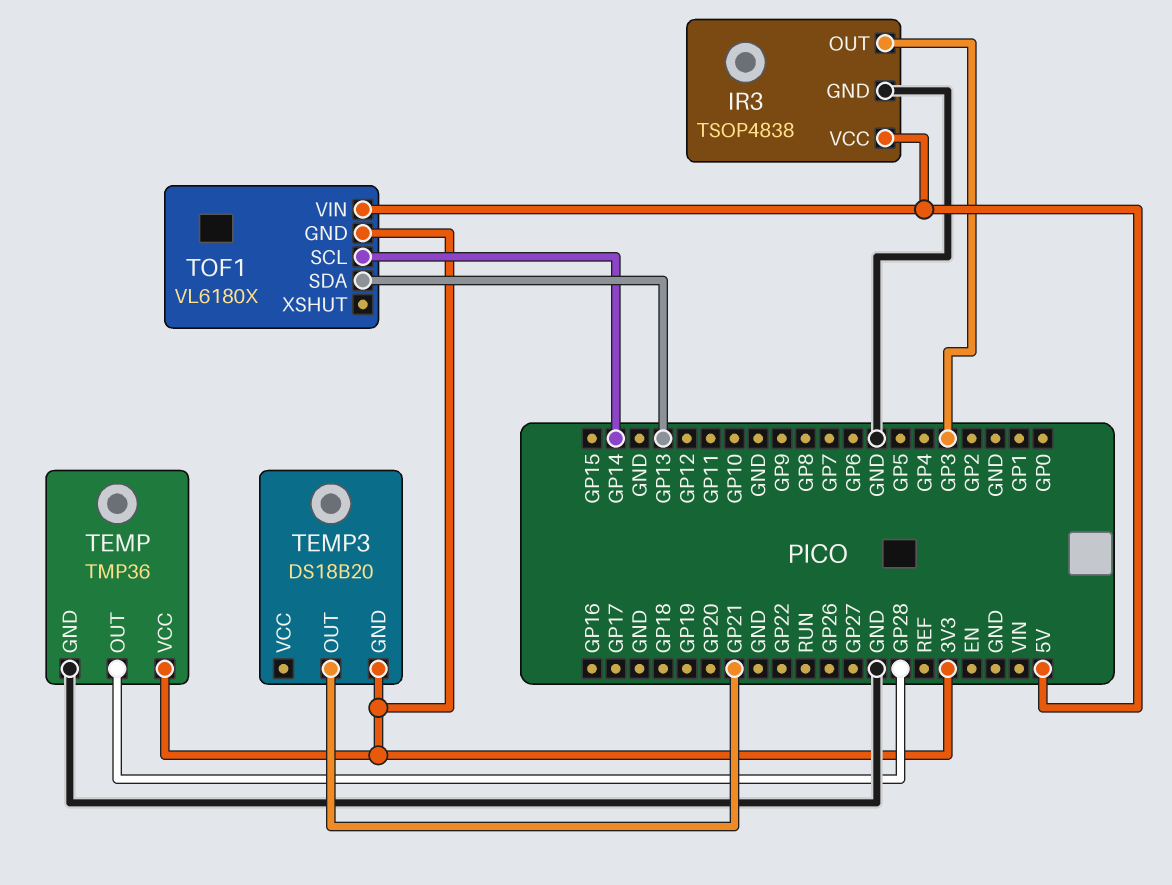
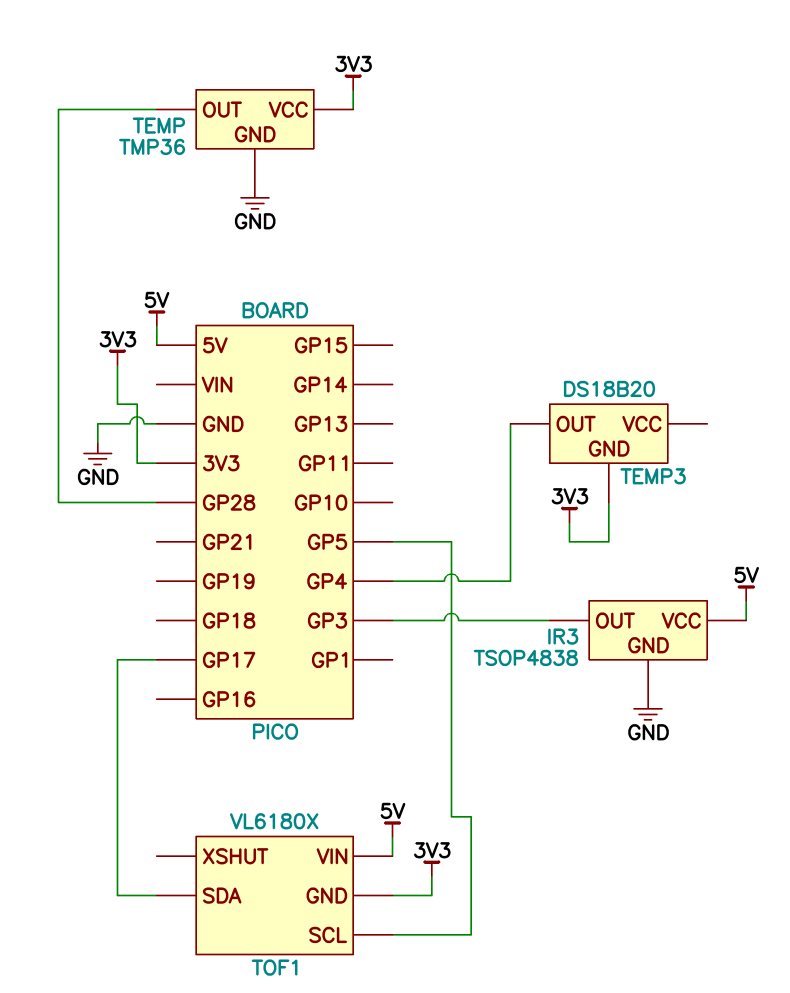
TEMP3 pin OUT: GP21 -> GP4
TOF1 pin SCL: GP14 -> GP5
TOF1 pin SDA: GP13 -> GP17

